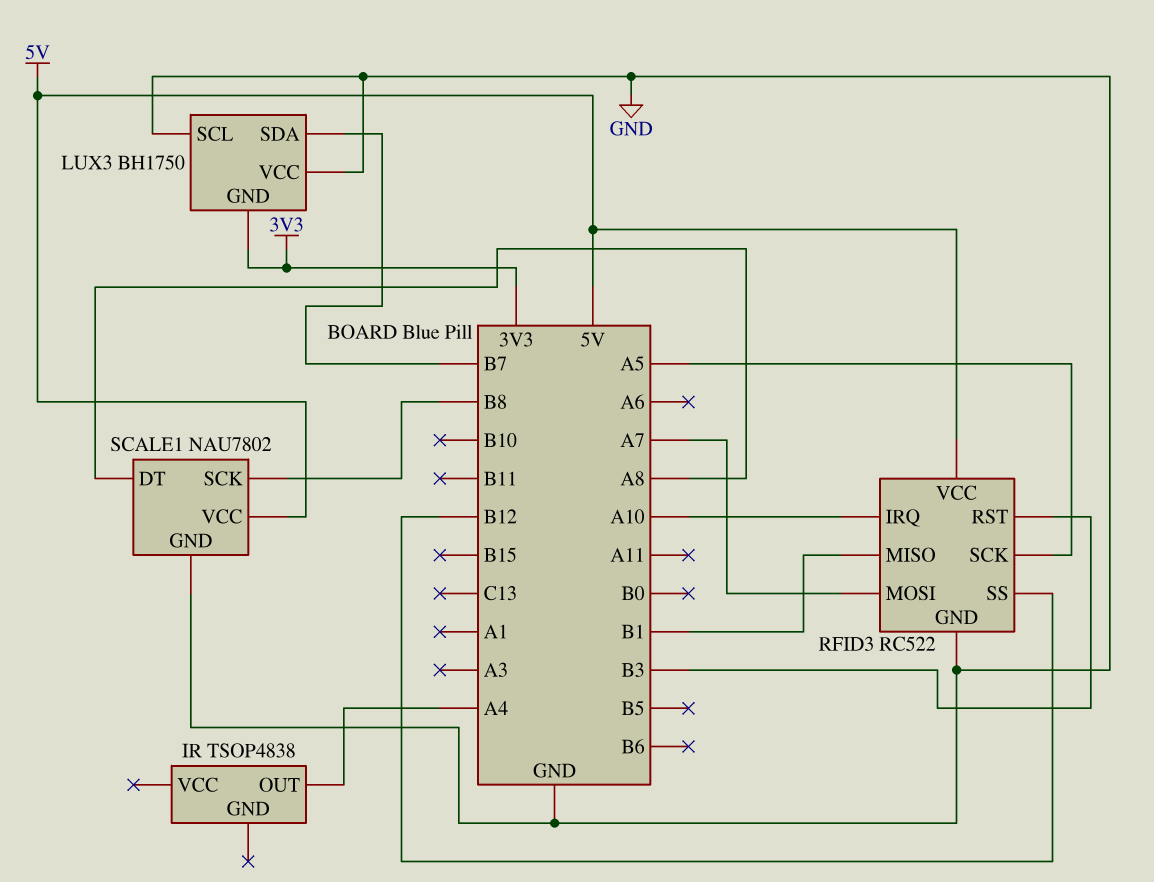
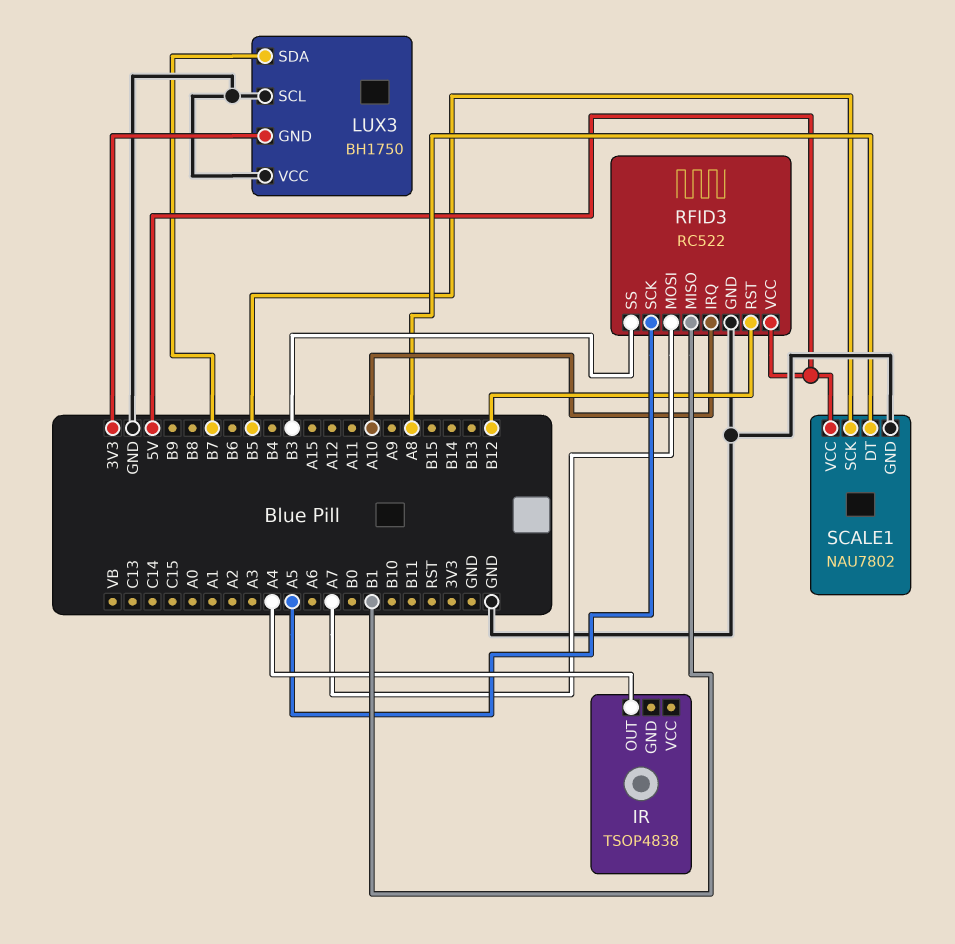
RFID3 pin RST: B3 -> B12
RFID3 pin SS: B12 -> B3
SCALE1 pin SCK: B8 -> B5

